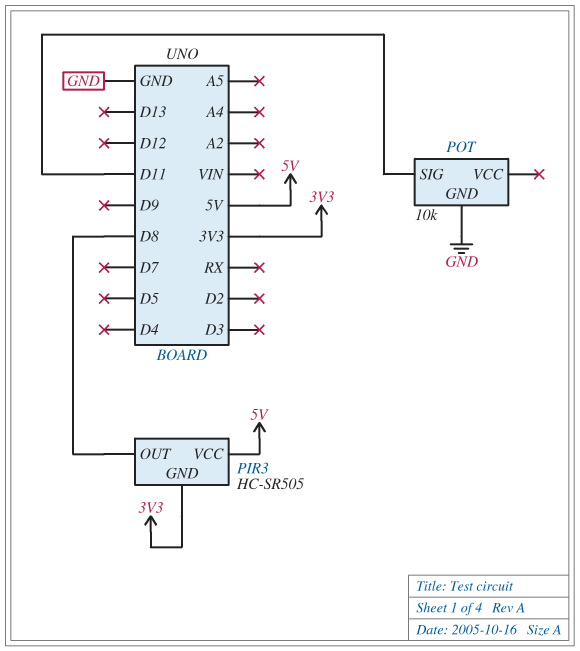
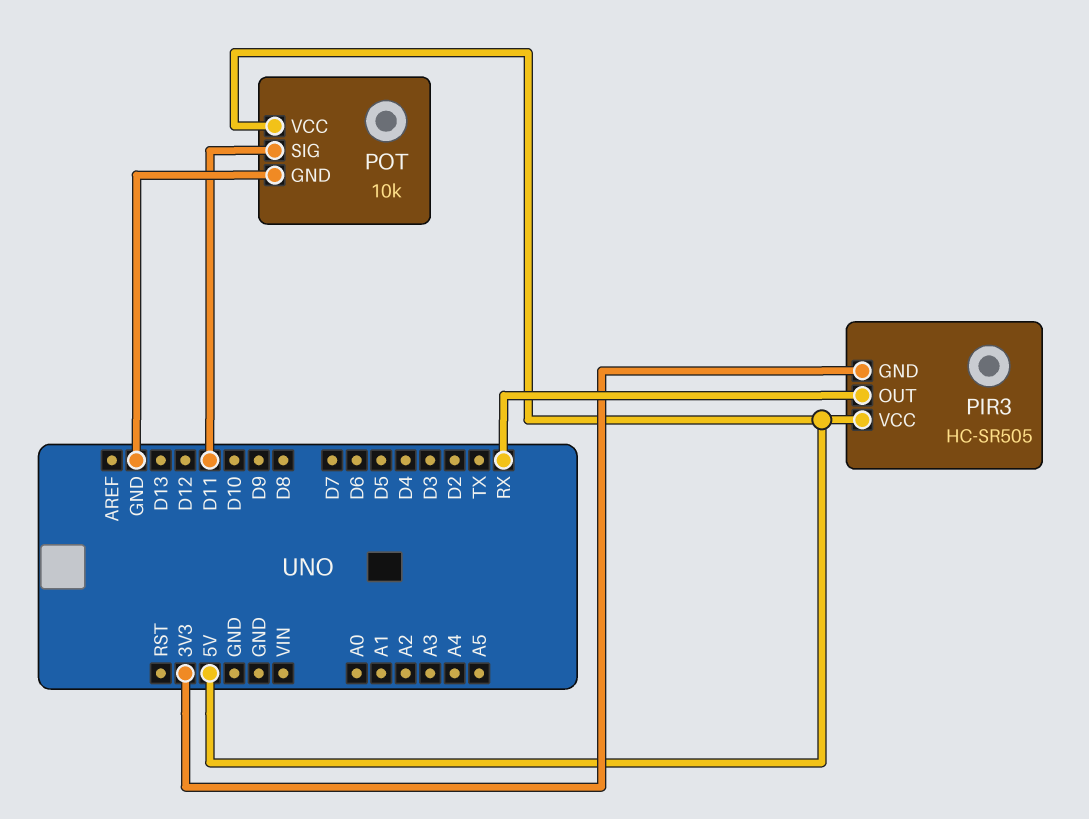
PIR3 pin OUT: D8 -> RX
POT pin VCC: none -> 5V

